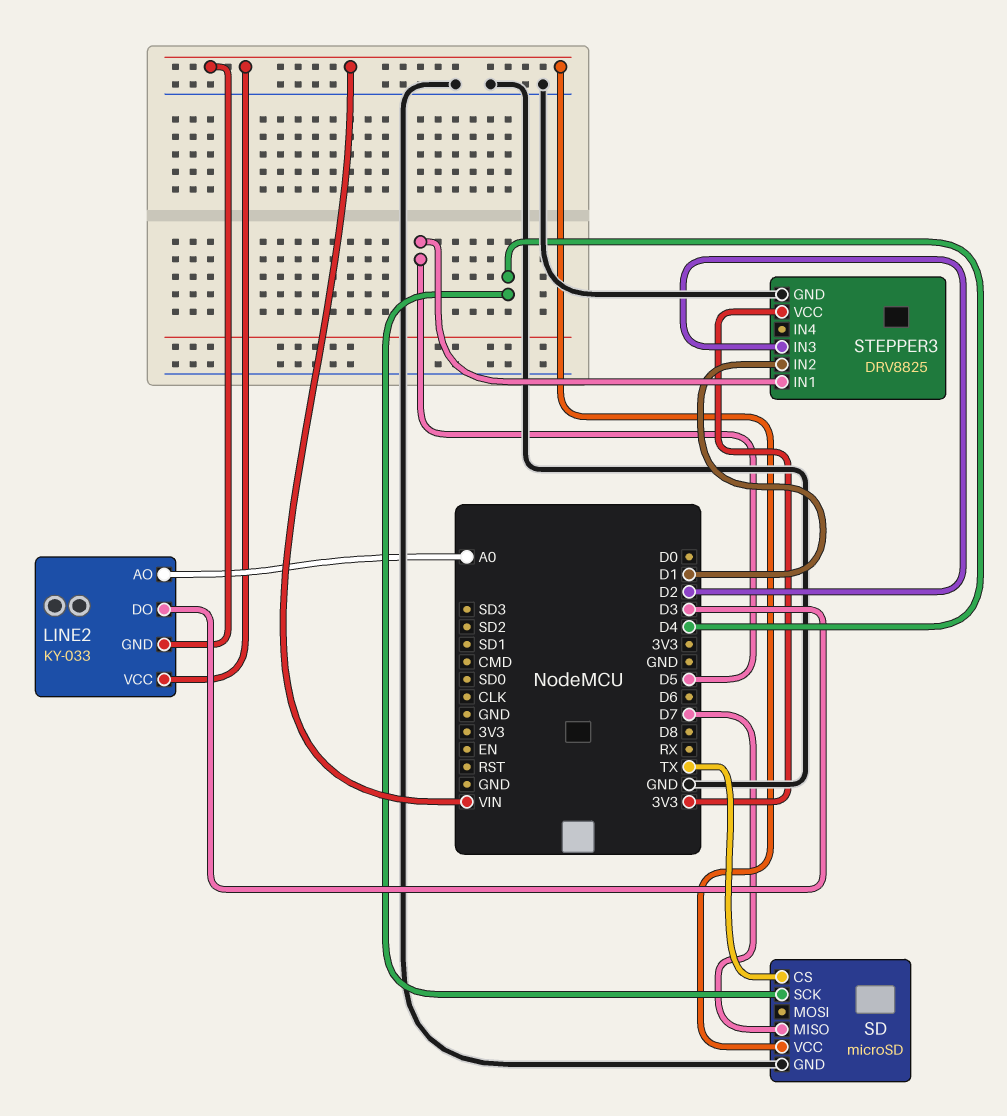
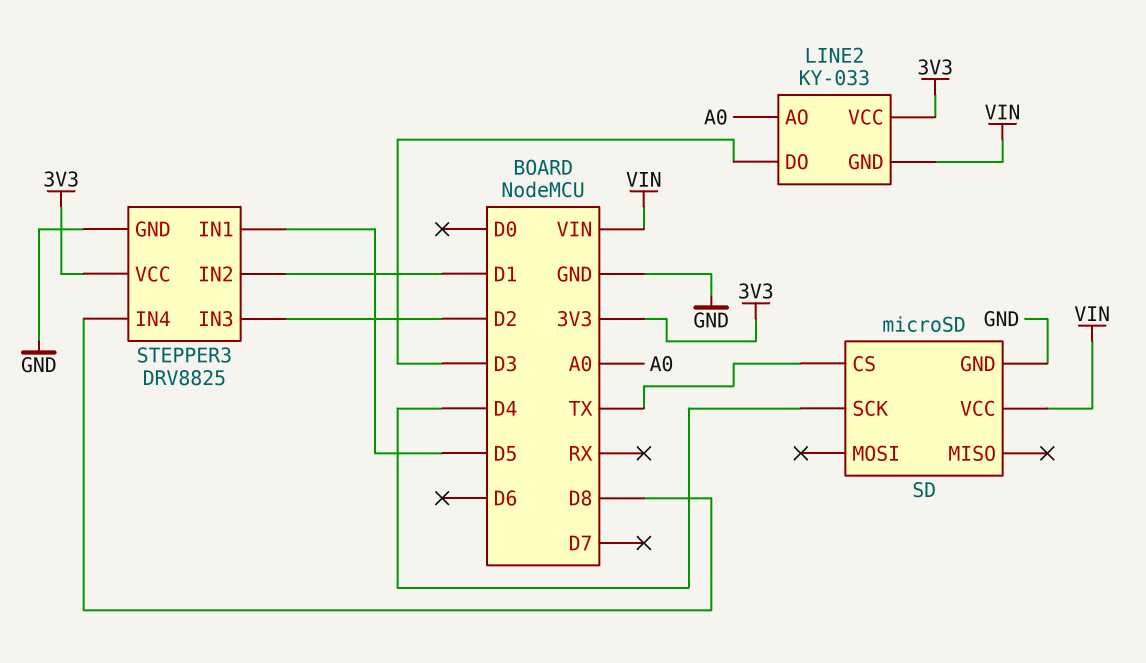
LINE2 pin VCC: VIN -> 3V3
SD pin MISO: D7 -> none
STEPPER3 pin IN4: none -> D8

